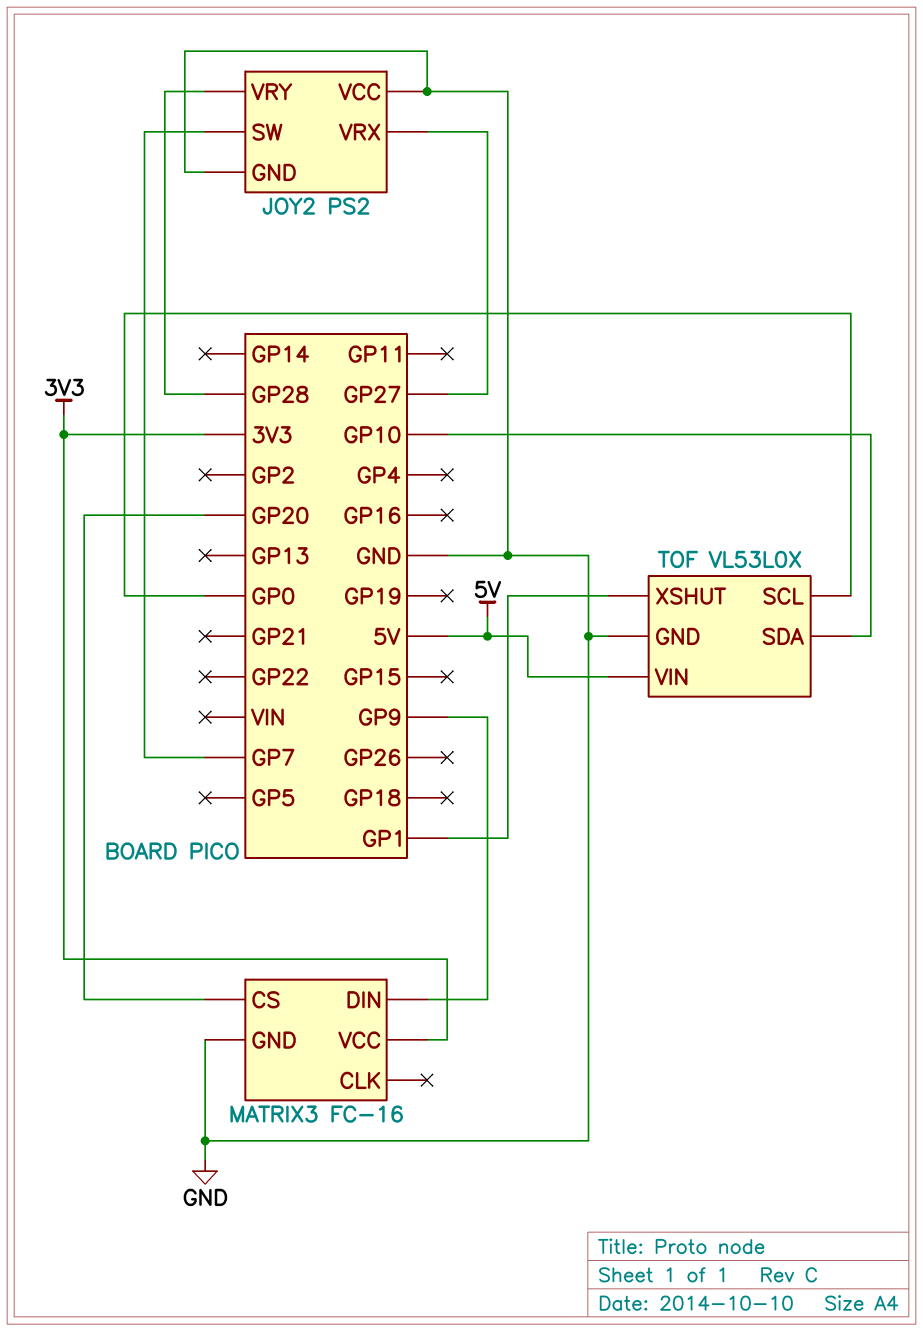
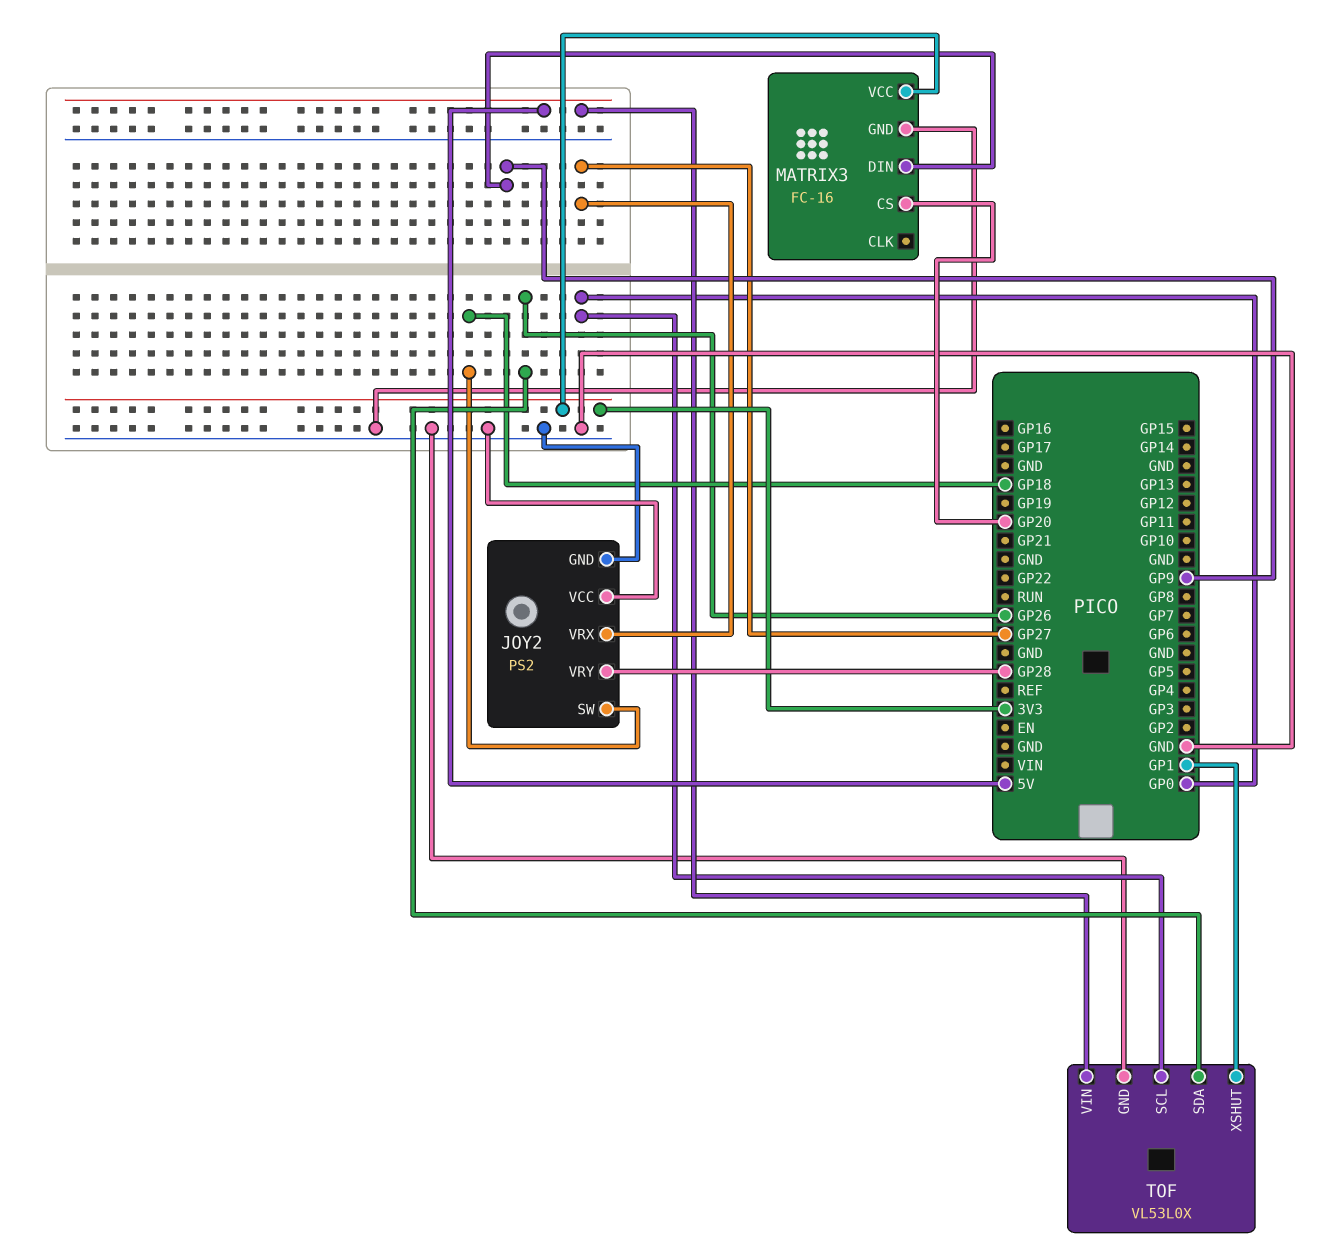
JOY2 pin SW: GP7 -> GP18
TOF pin SDA: GP10 -> GP26

